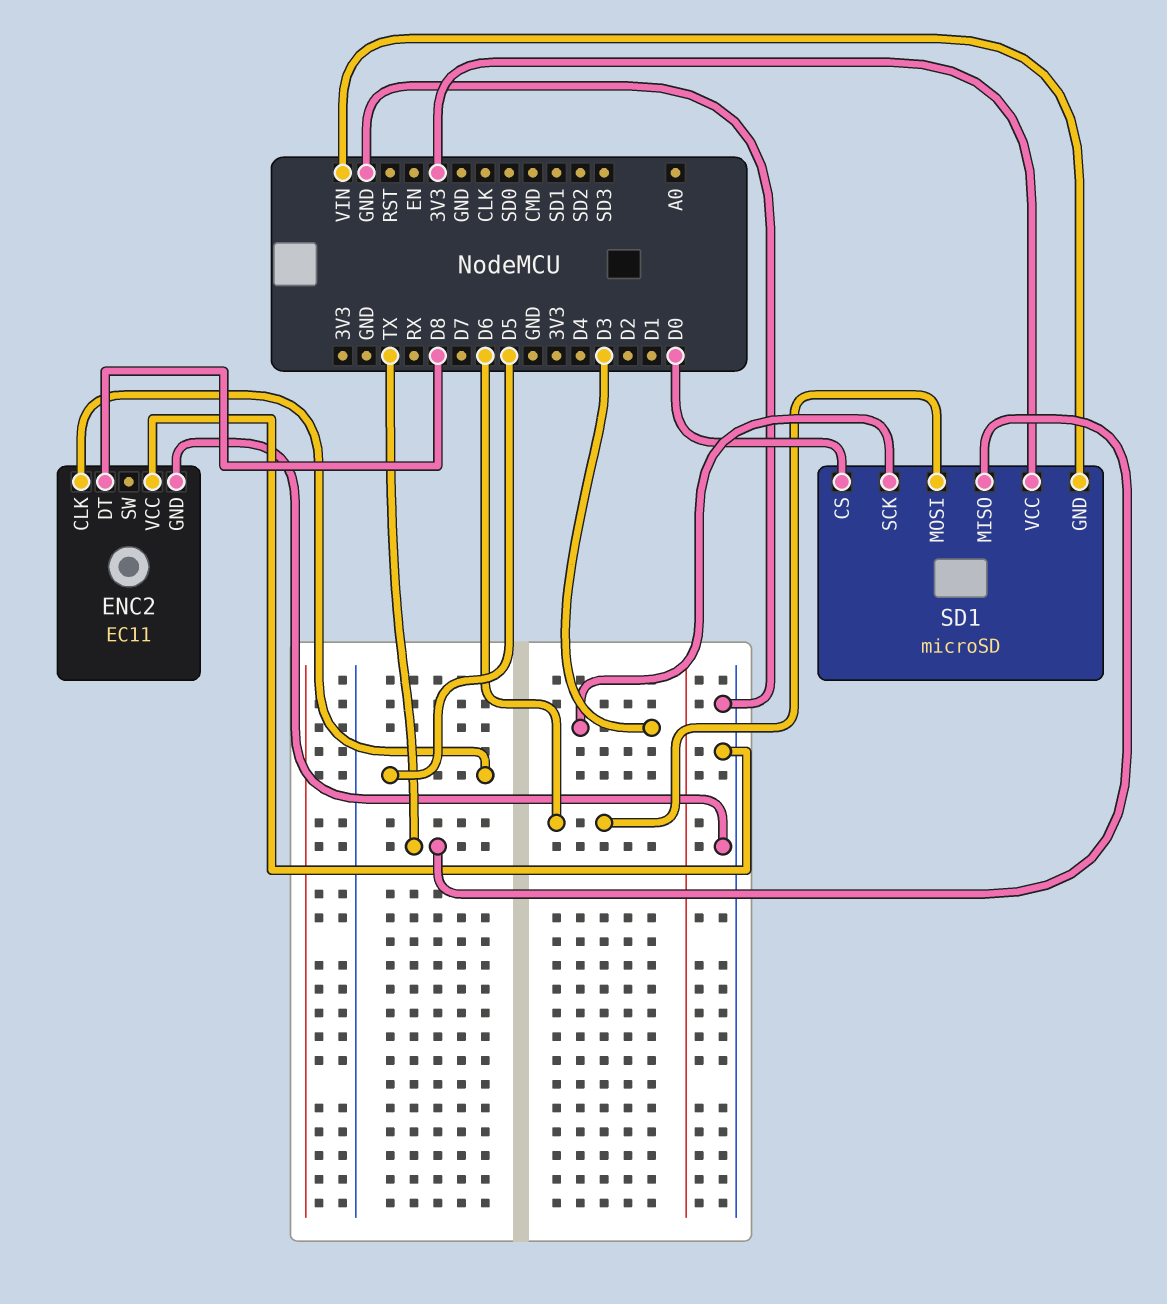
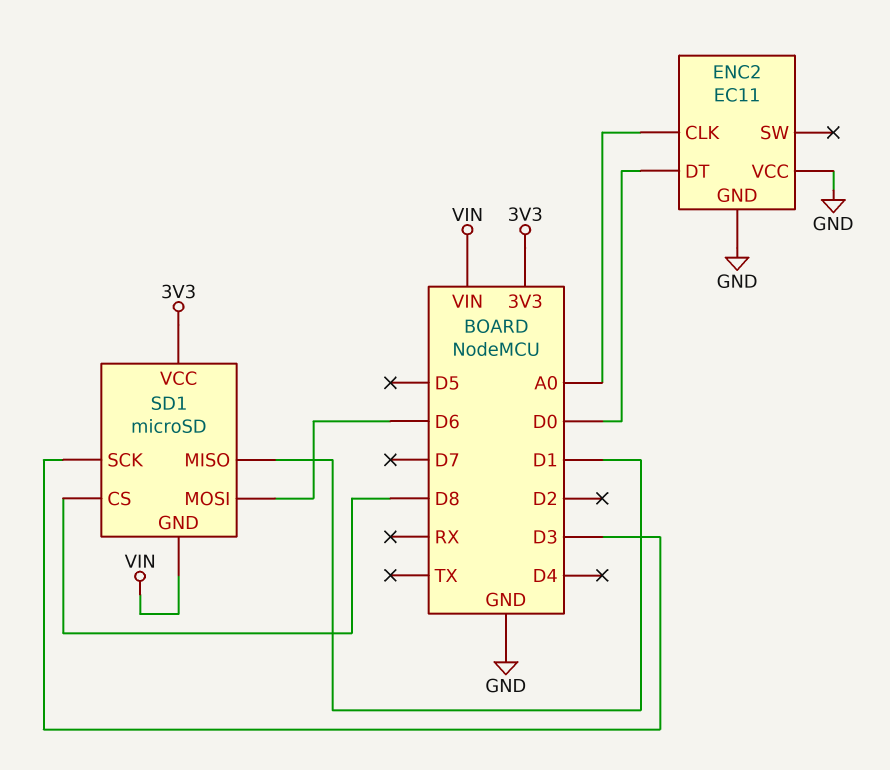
ENC2 pin CLK: D5 -> A0
ENC2 pin DT: D8 -> D0
SD1 pin CS: D0 -> D8
SD1 pin MISO: TX -> D1

